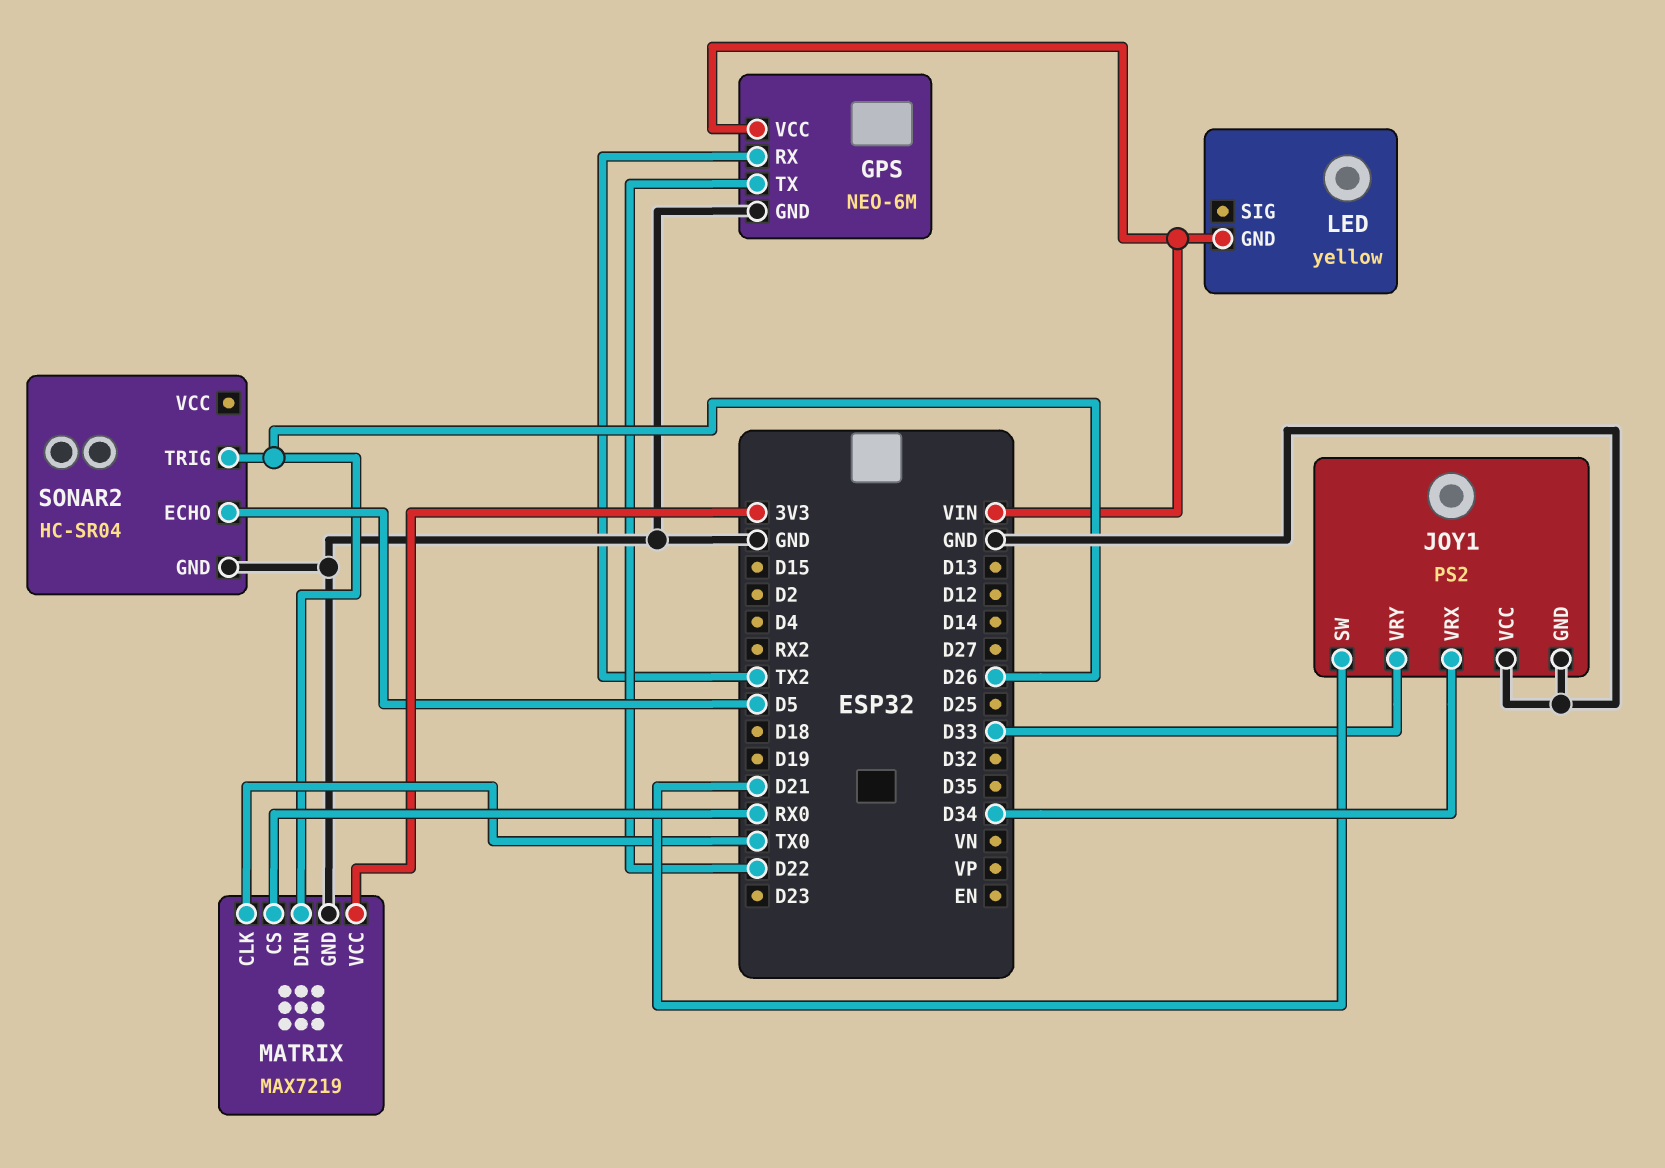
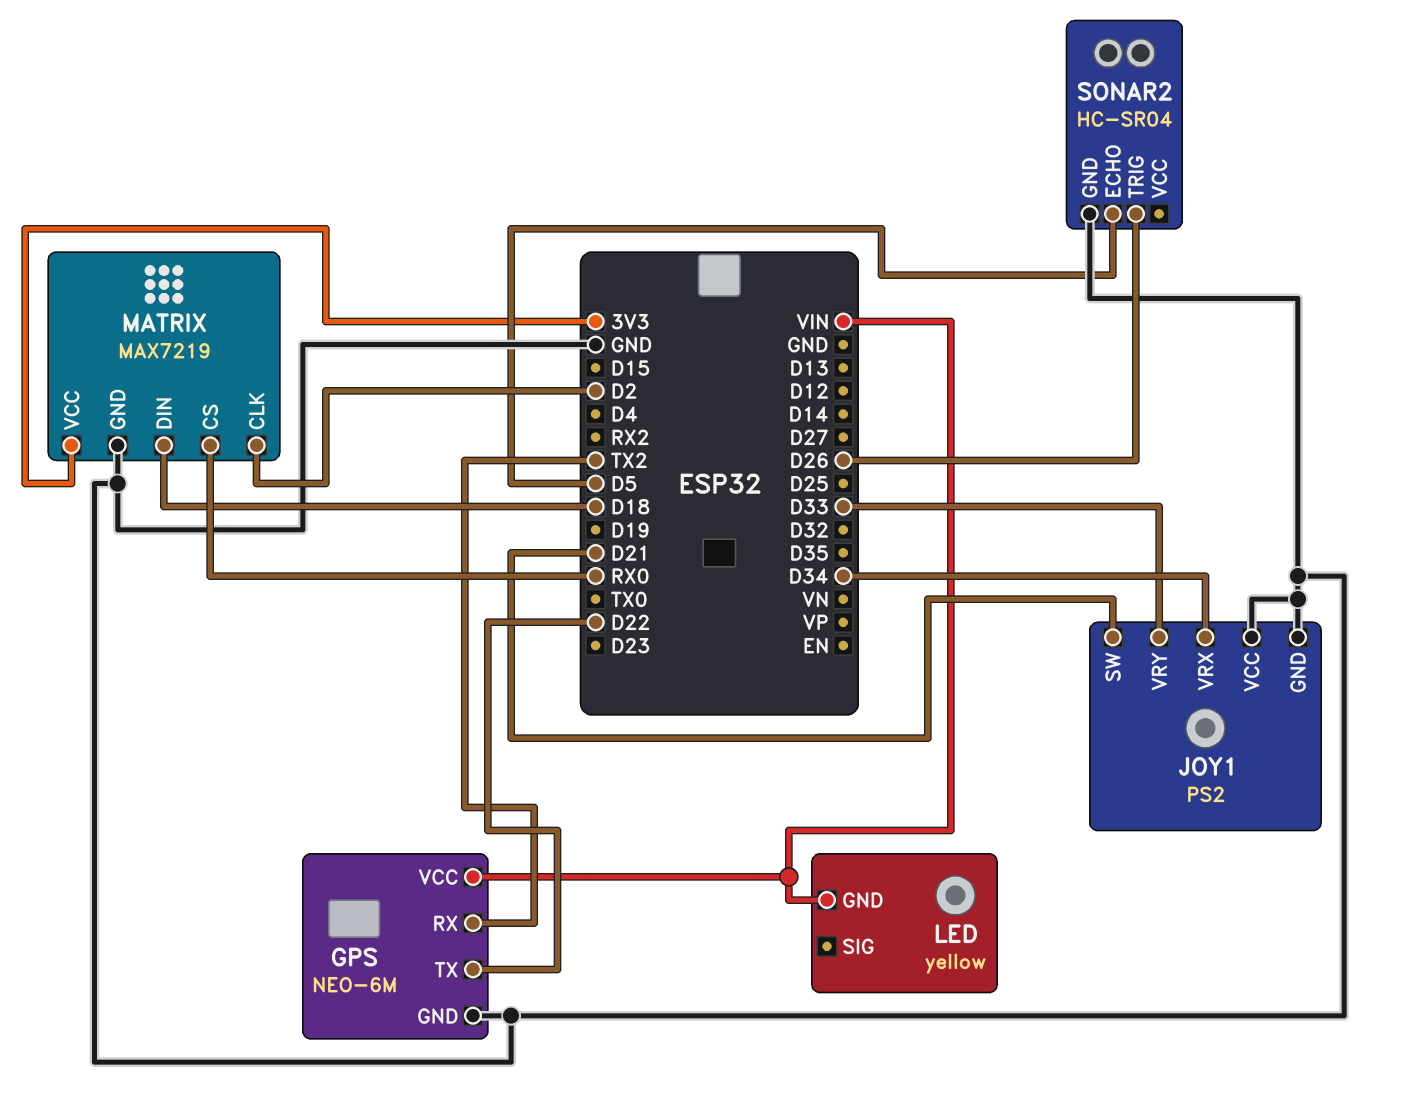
MATRIX pin CLK: TX0 -> D2
MATRIX pin DIN: D26 -> D18

